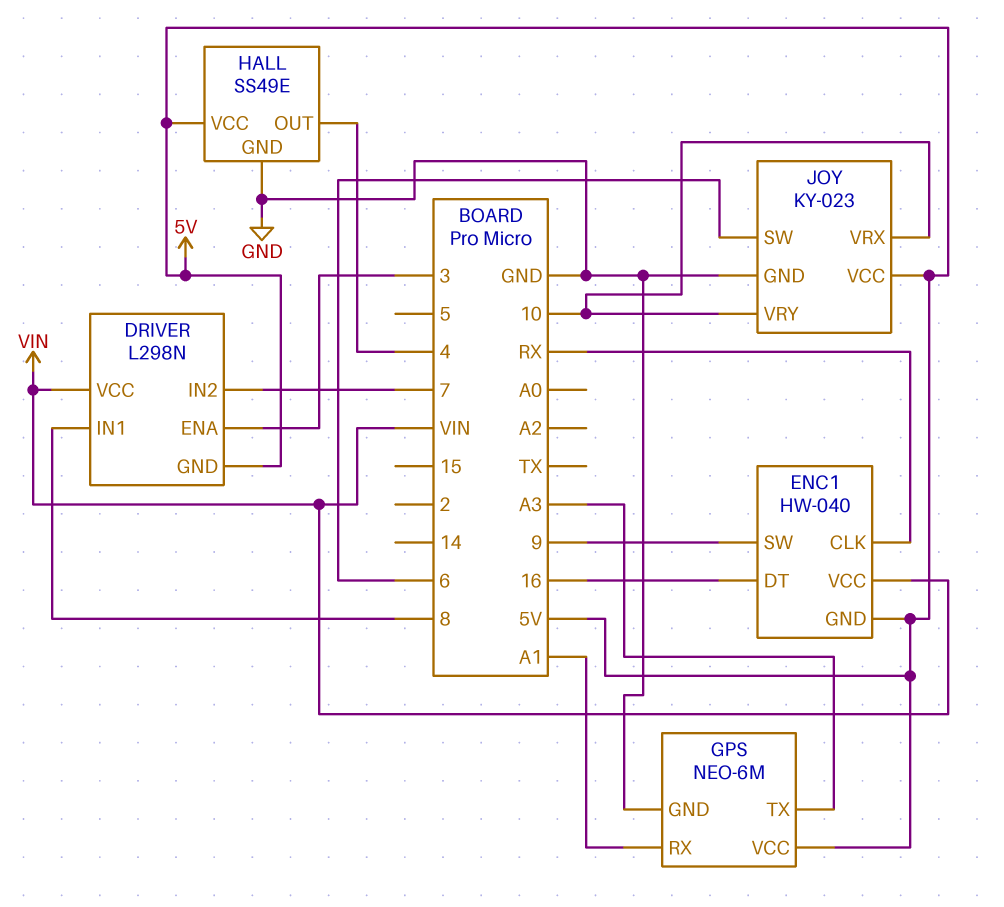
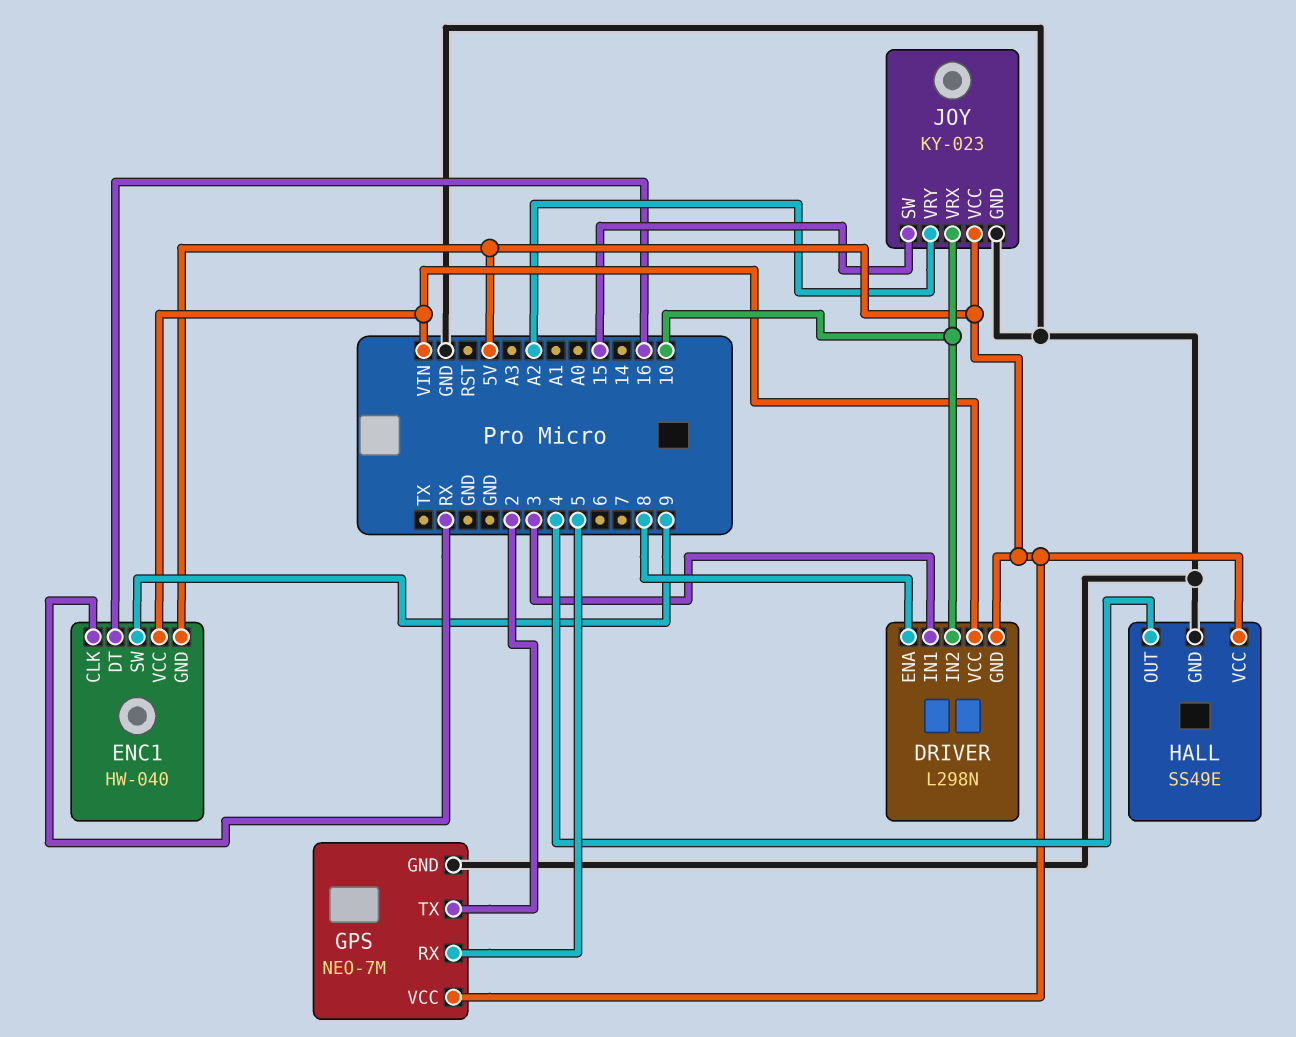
DRIVER pin ENA: 3 -> 8
DRIVER pin IN1: 8 -> 3
DRIVER pin IN2: 7 -> 10
GPS: NEO-6M -> NEO-7M
GPS pin RX: A1 -> 5
GPS pin TX: A3 -> 2
JOY pin SW: 6 -> 15
JOY pin VRY: 10 -> A2

